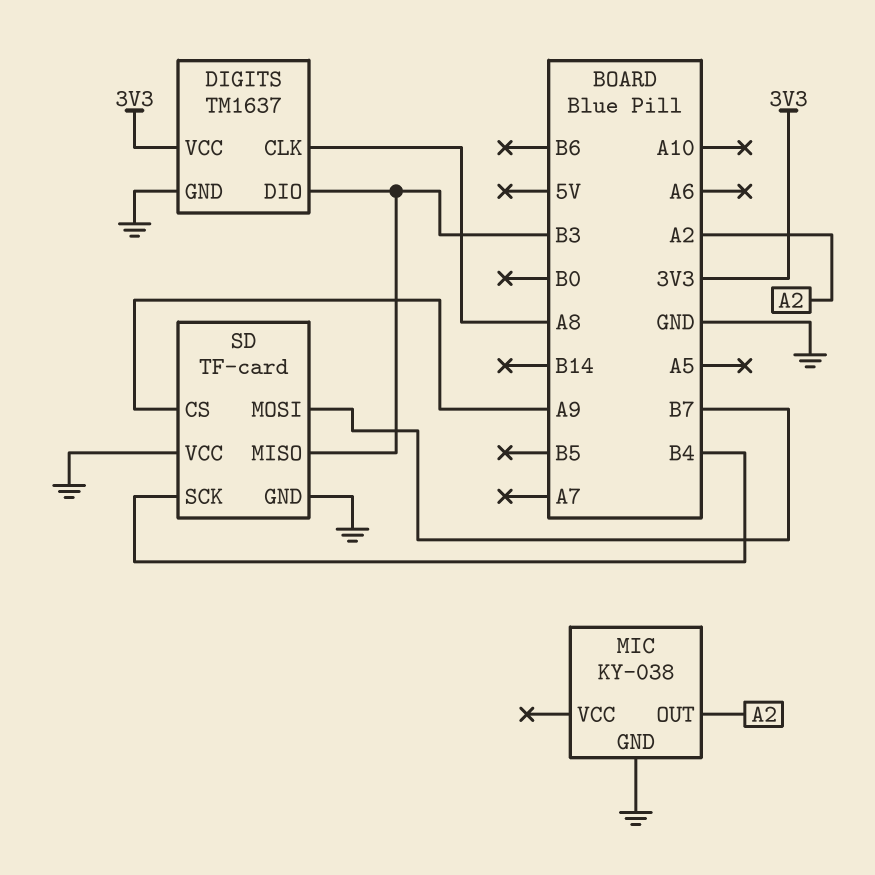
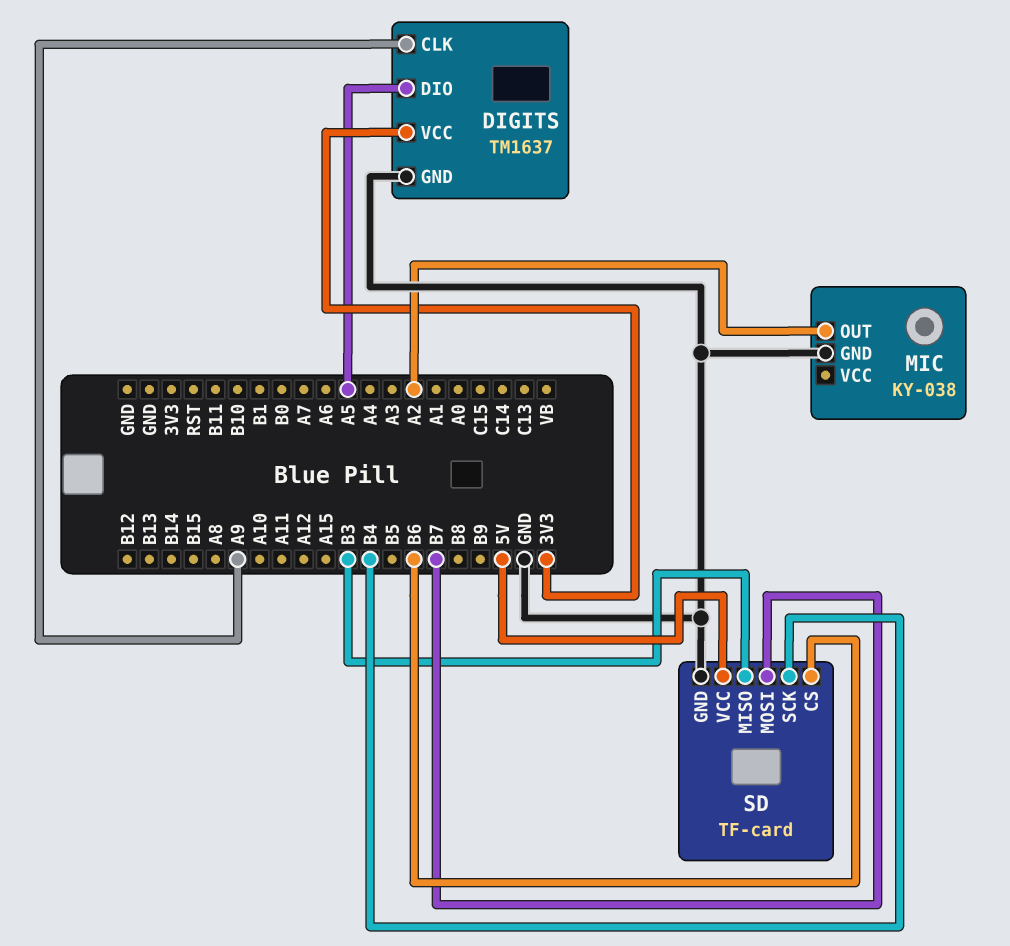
DIGITS pin CLK: A8 -> A9
DIGITS pin DIO: B3 -> A5
SD pin CS: A9 -> B6
SD pin VCC: GND -> 5V

